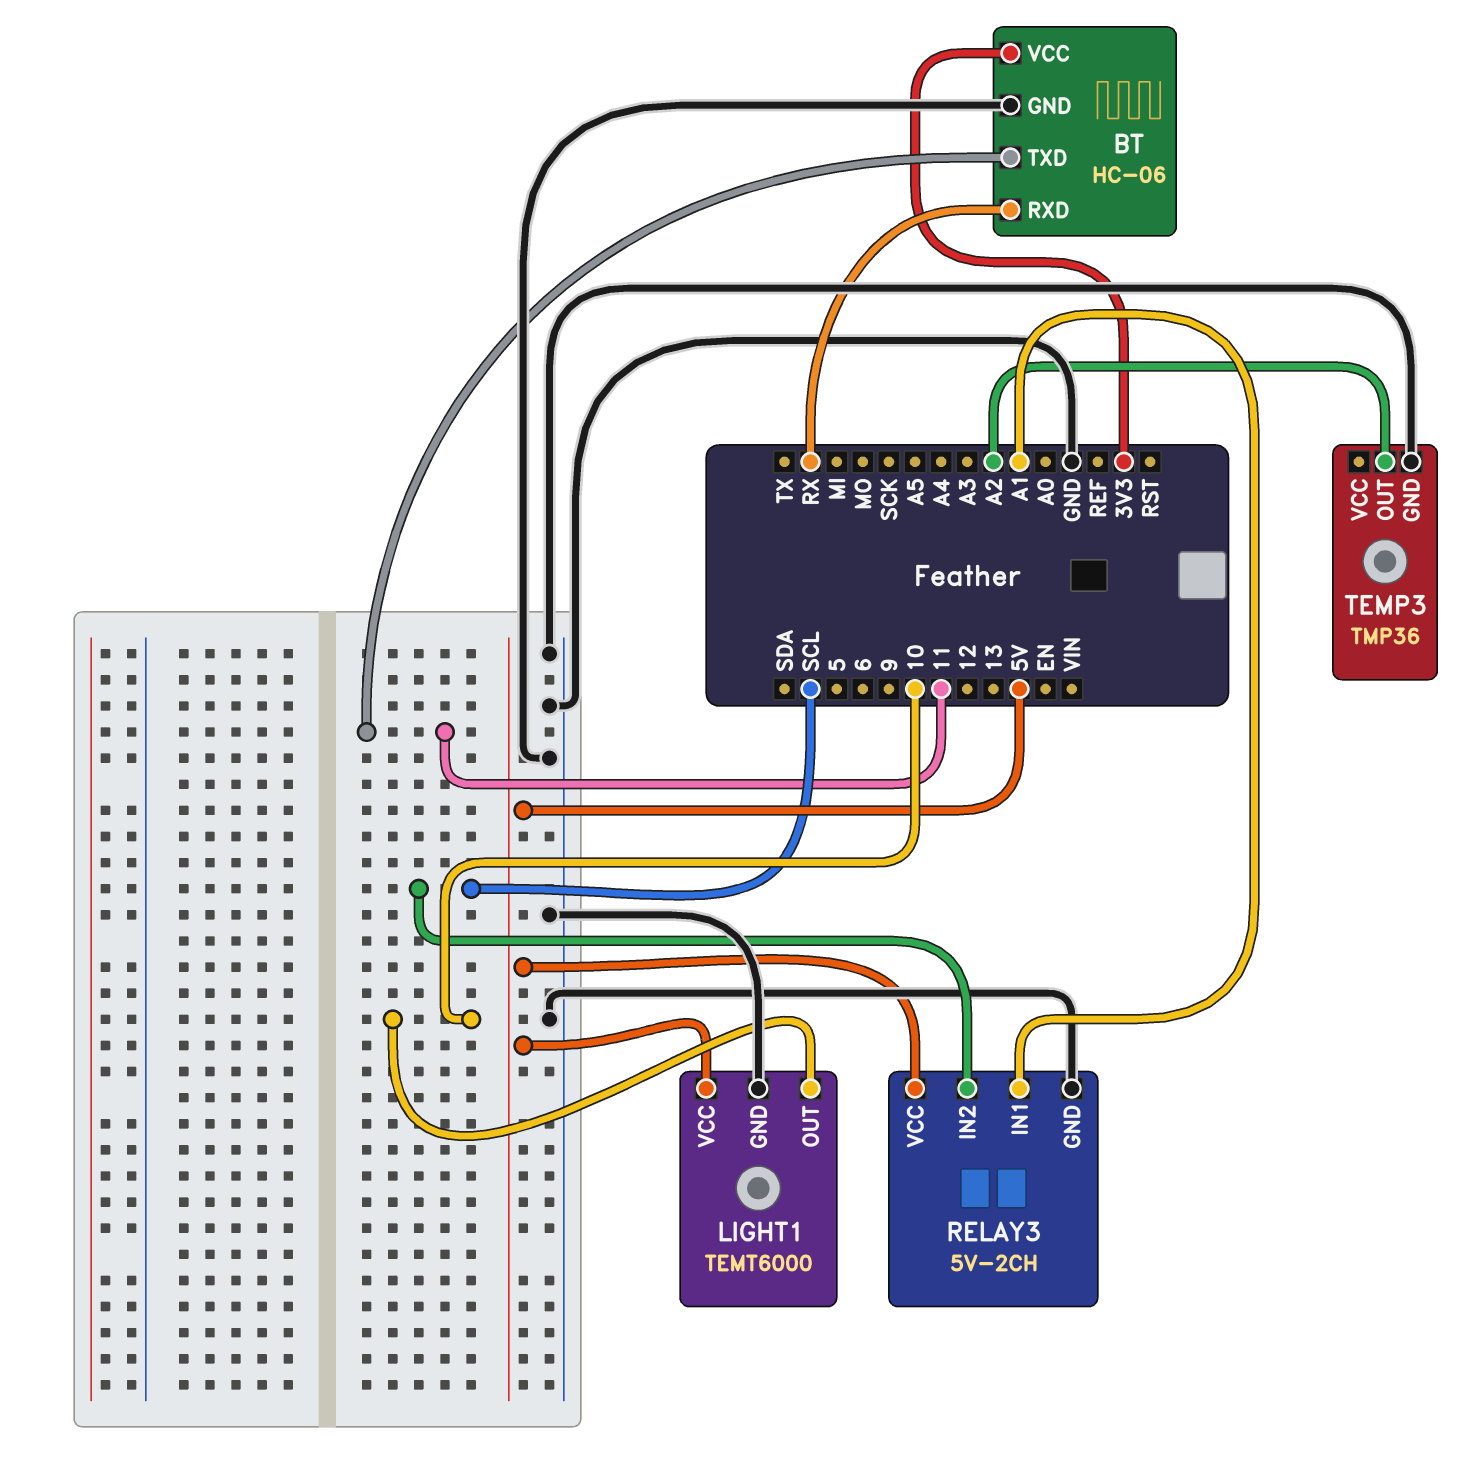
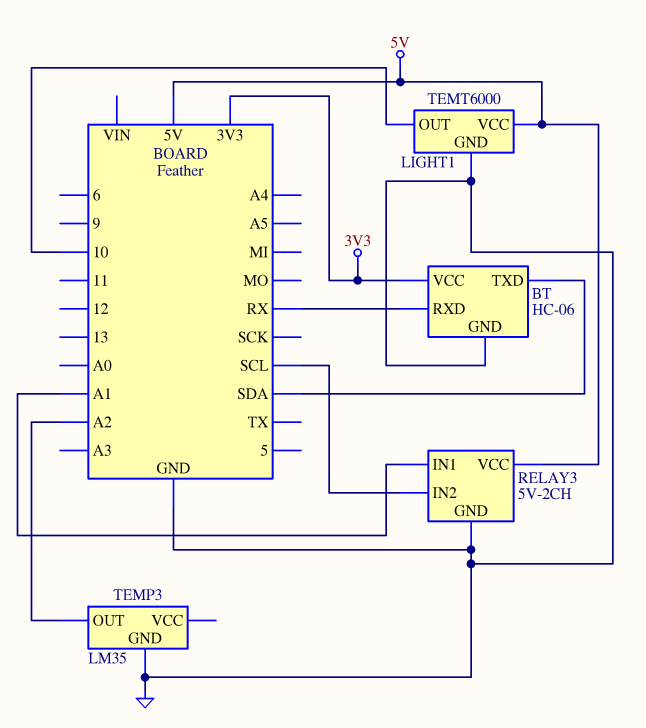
BT pin TXD: 11 -> SDA
TEMP3: TMP36 -> LM35

